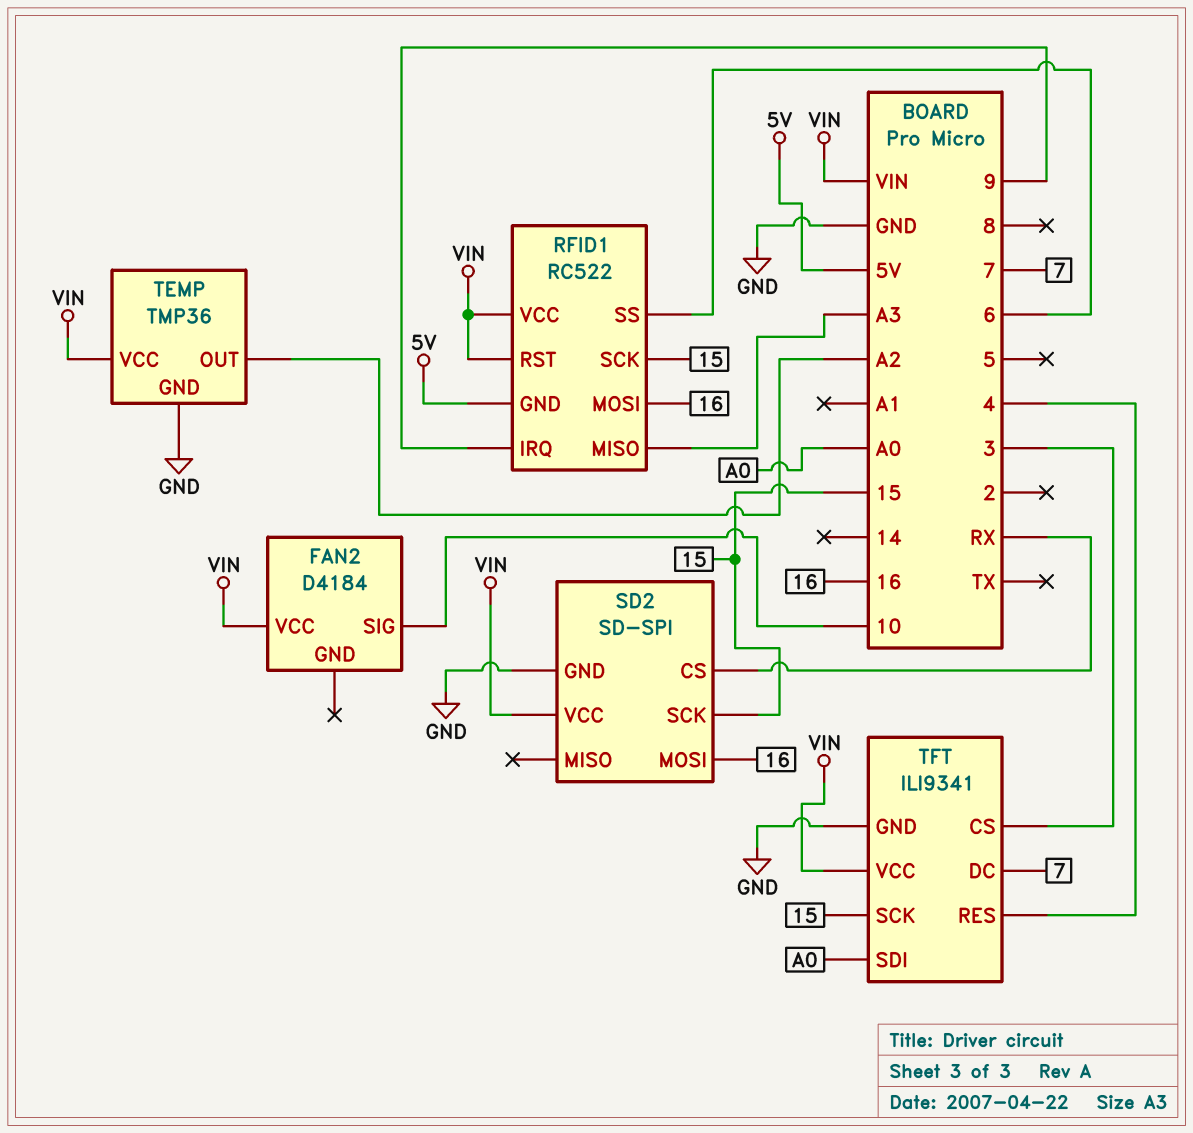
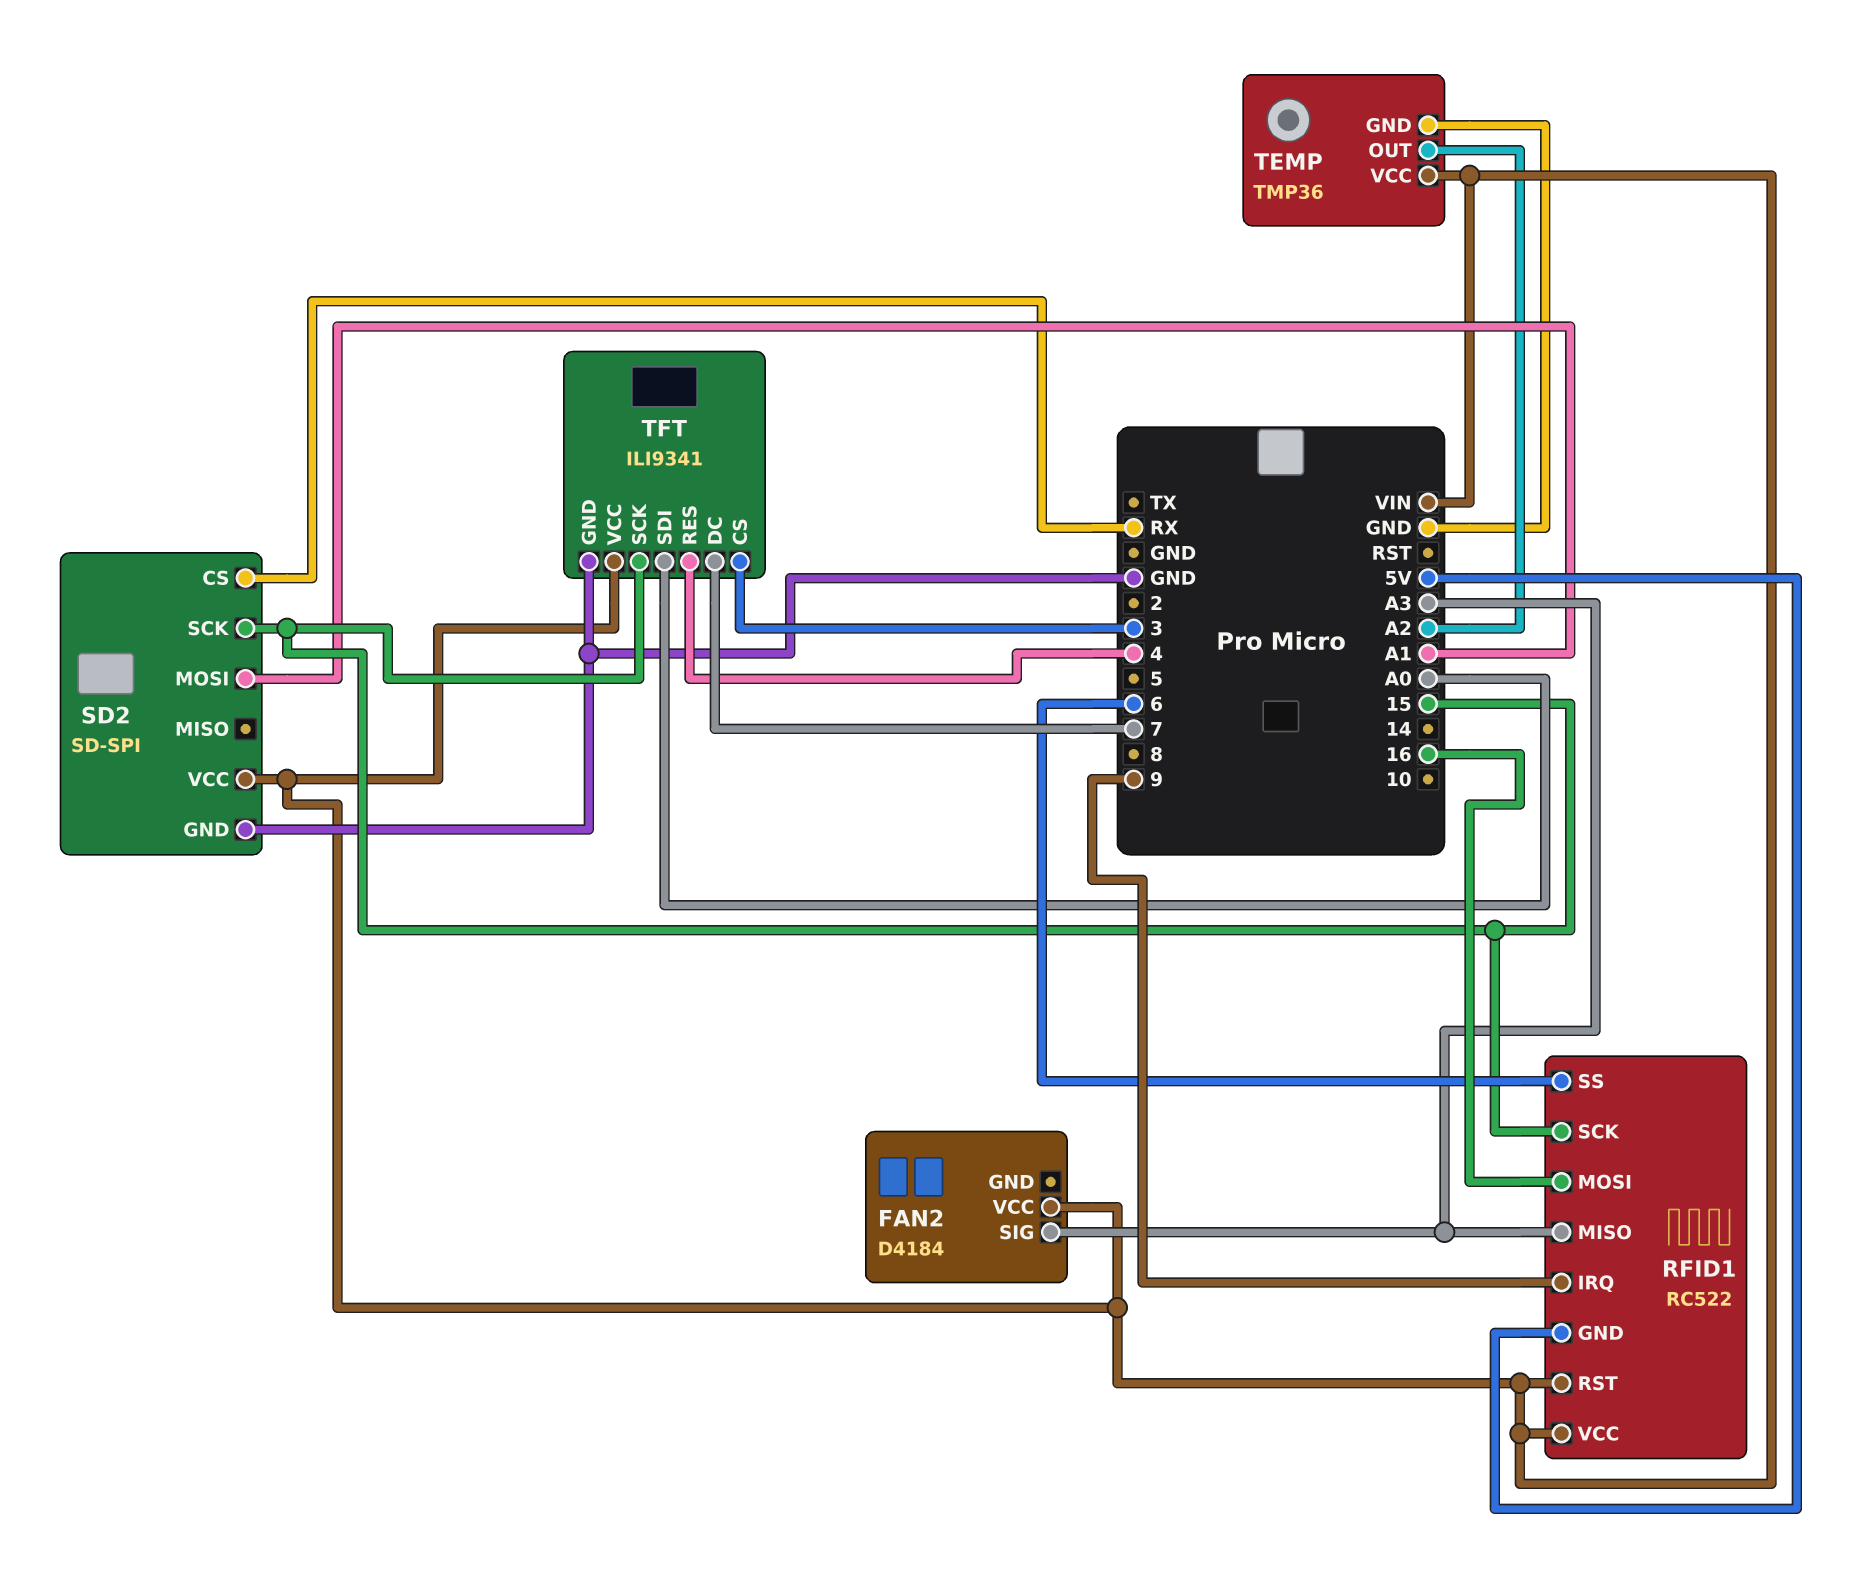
FAN2 pin SIG: 10 -> A3
SD2 pin MOSI: 16 -> A1

